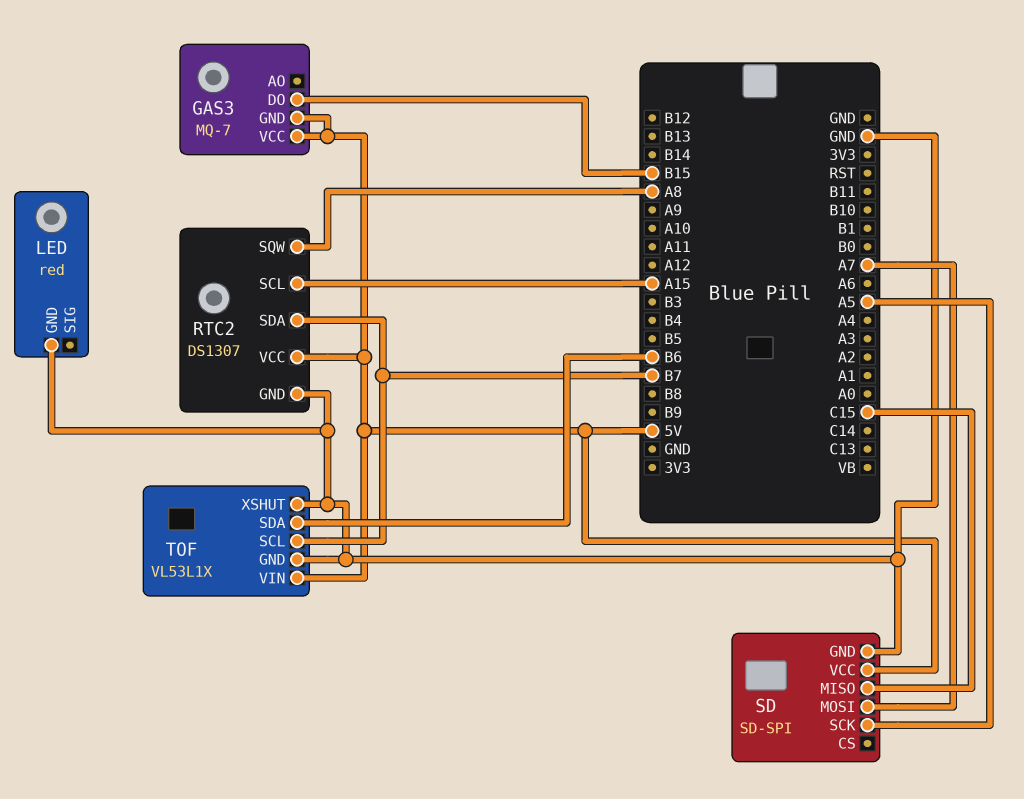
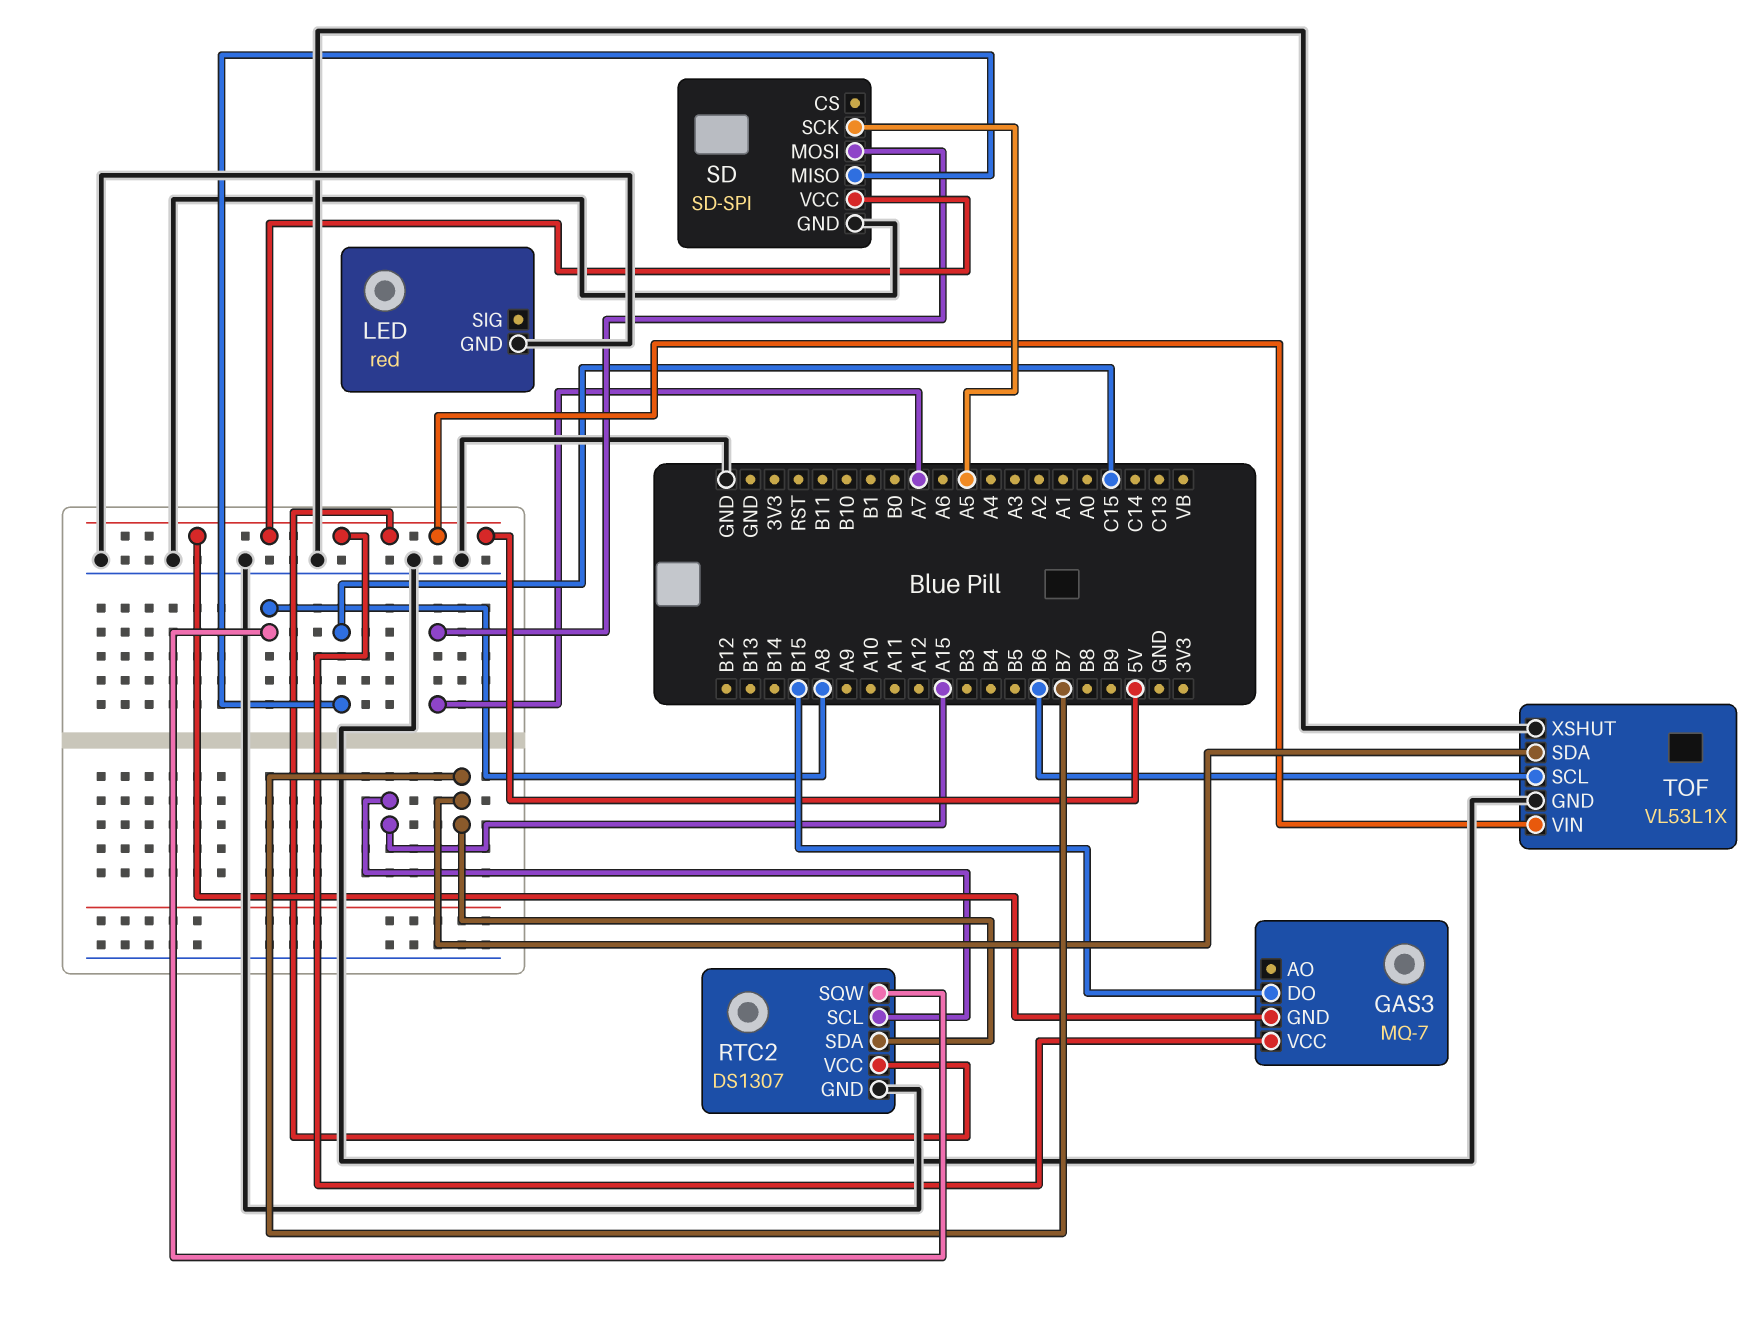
TOF pin SCL: B7 -> B6
TOF pin SDA: B6 -> B7

